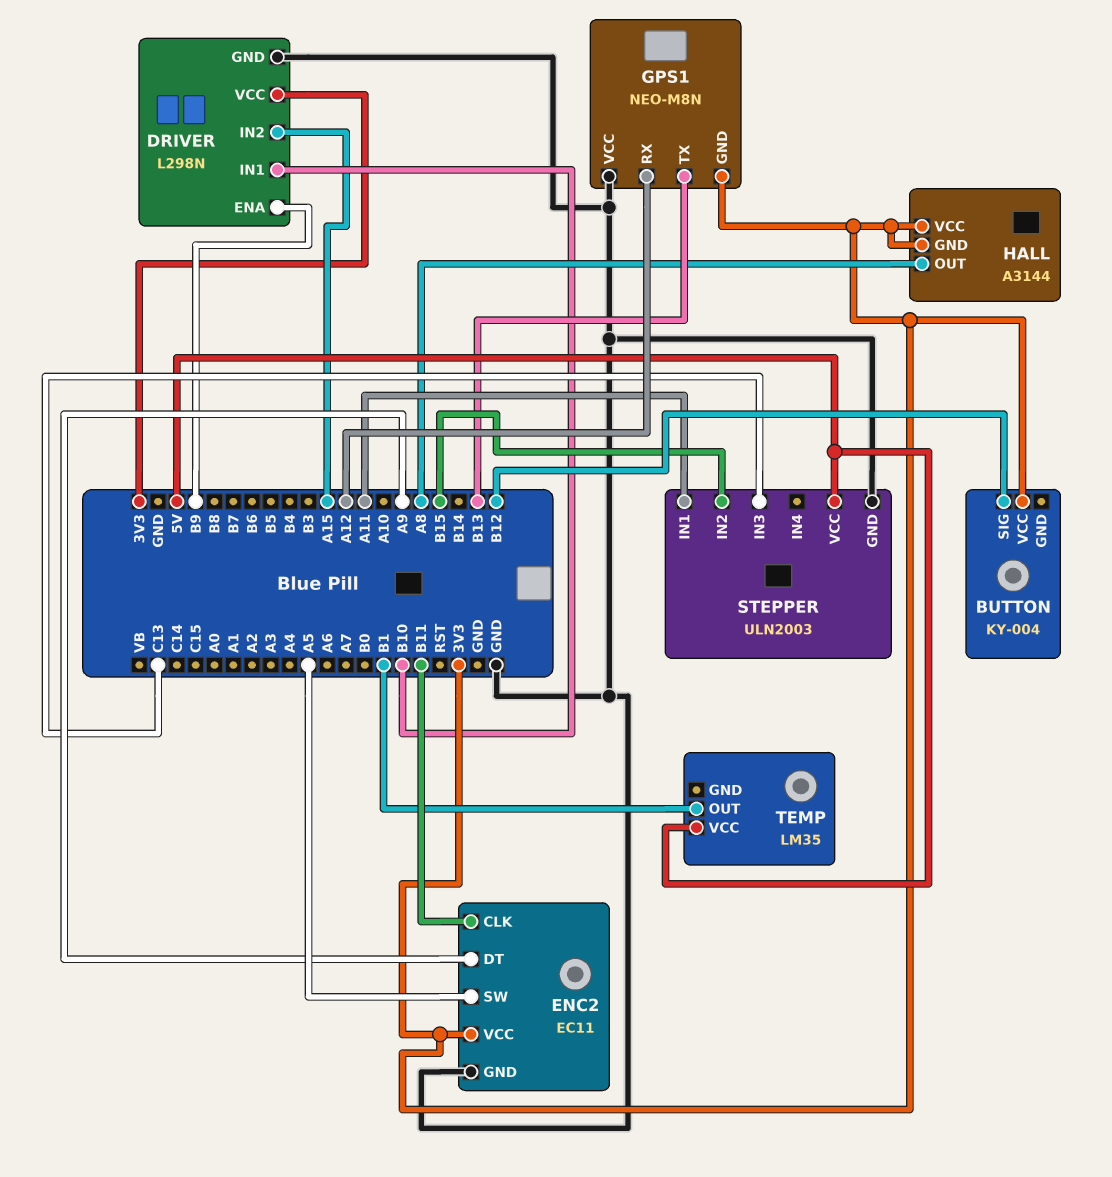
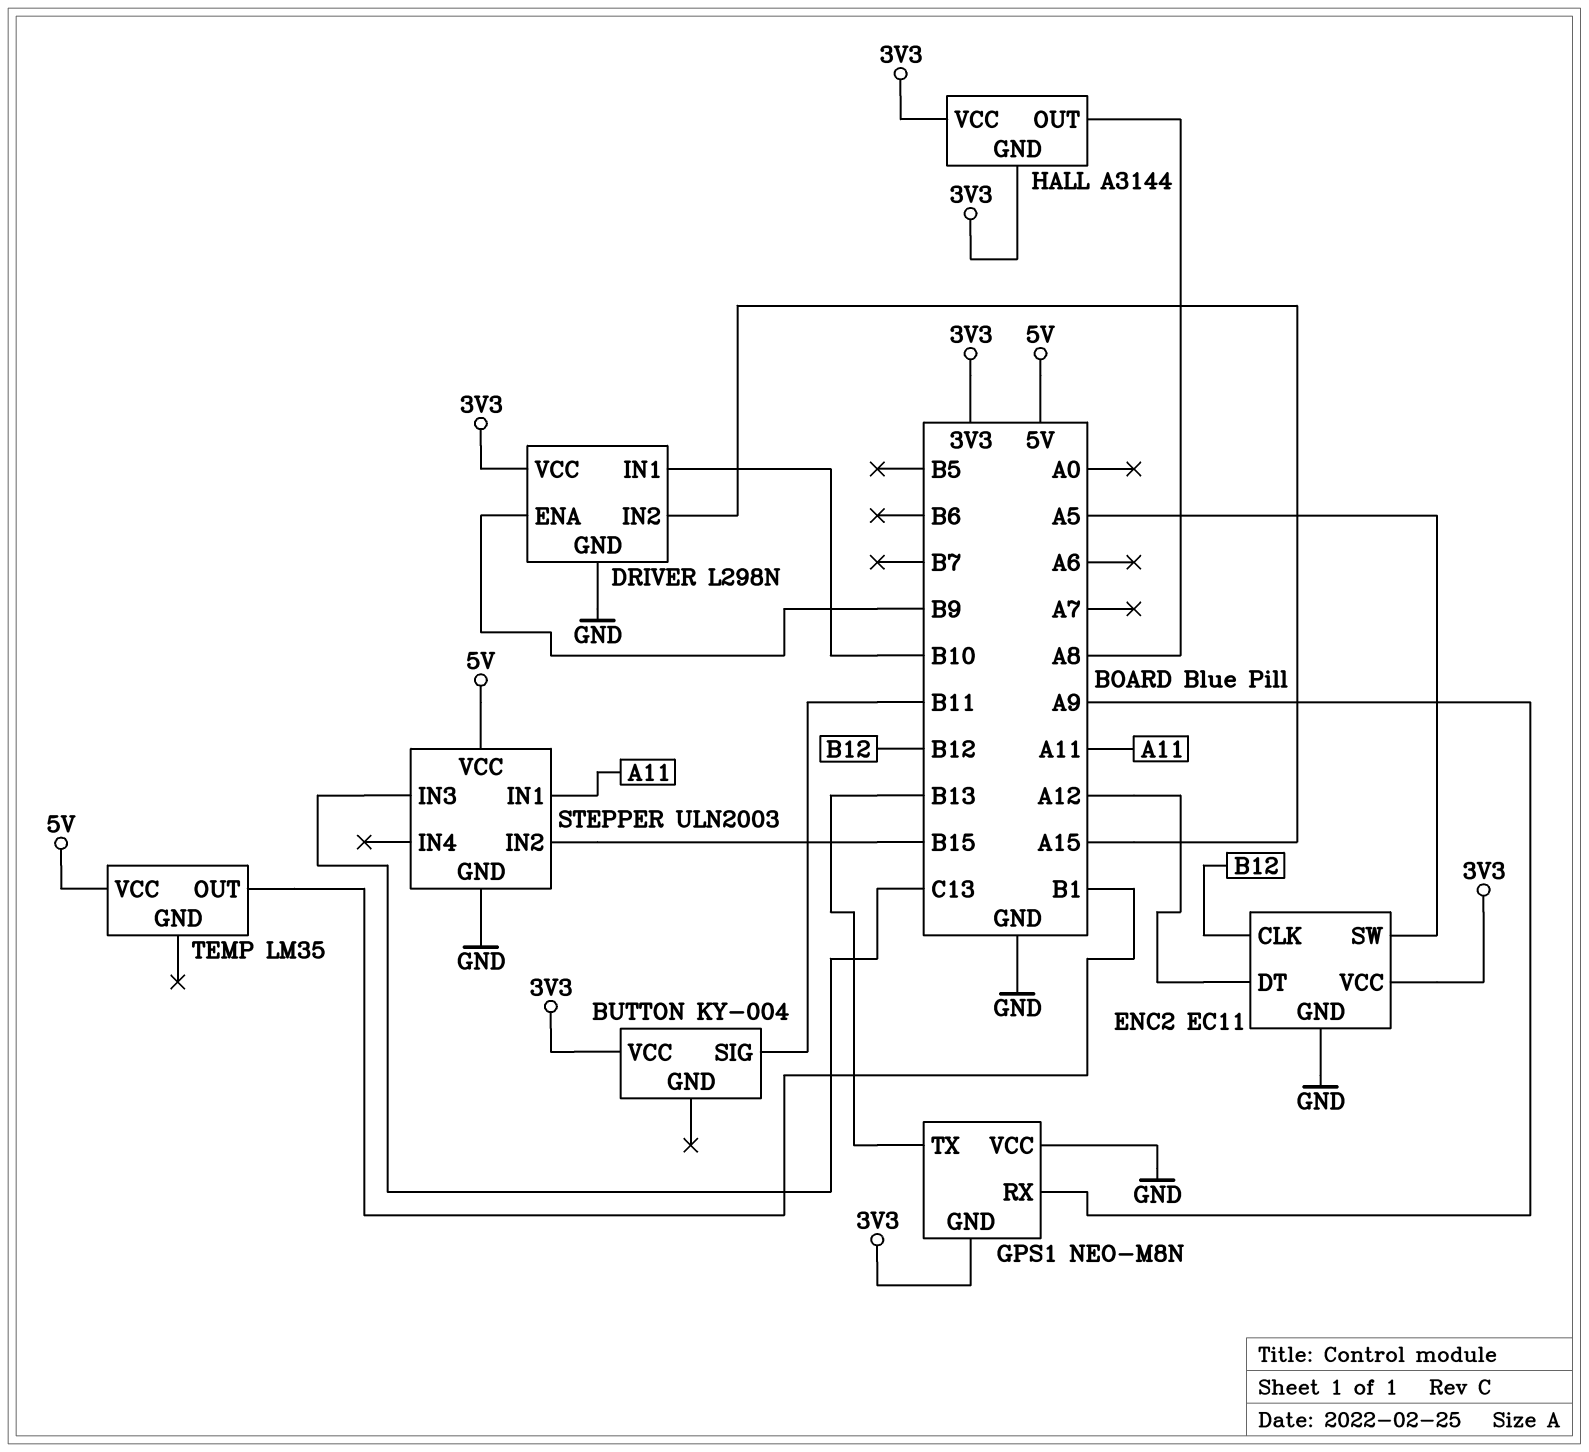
BUTTON pin SIG: B12 -> B11
ENC2 pin CLK: B11 -> B12
ENC2 pin DT: A9 -> A12
GPS1 pin RX: A12 -> A9

